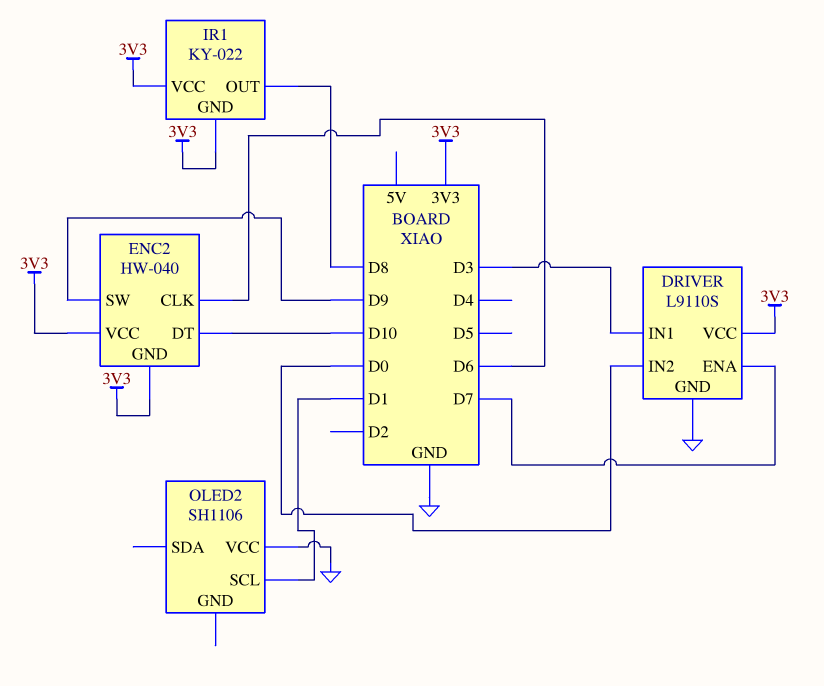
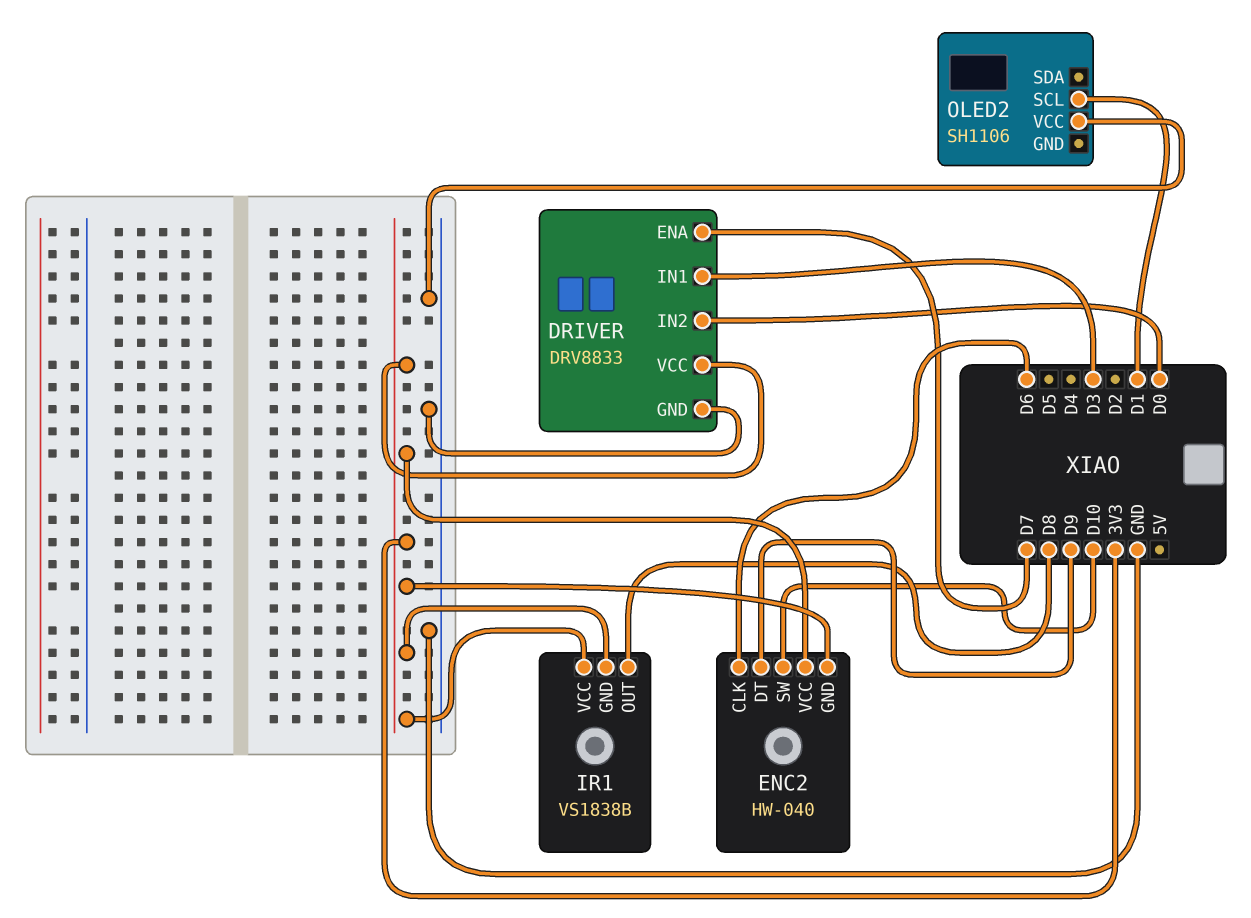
DRIVER: L9110S -> DRV8833
ENC2 pin DT: D10 -> D9
ENC2 pin SW: D9 -> D10
IR1: KY-022 -> VS1838B

